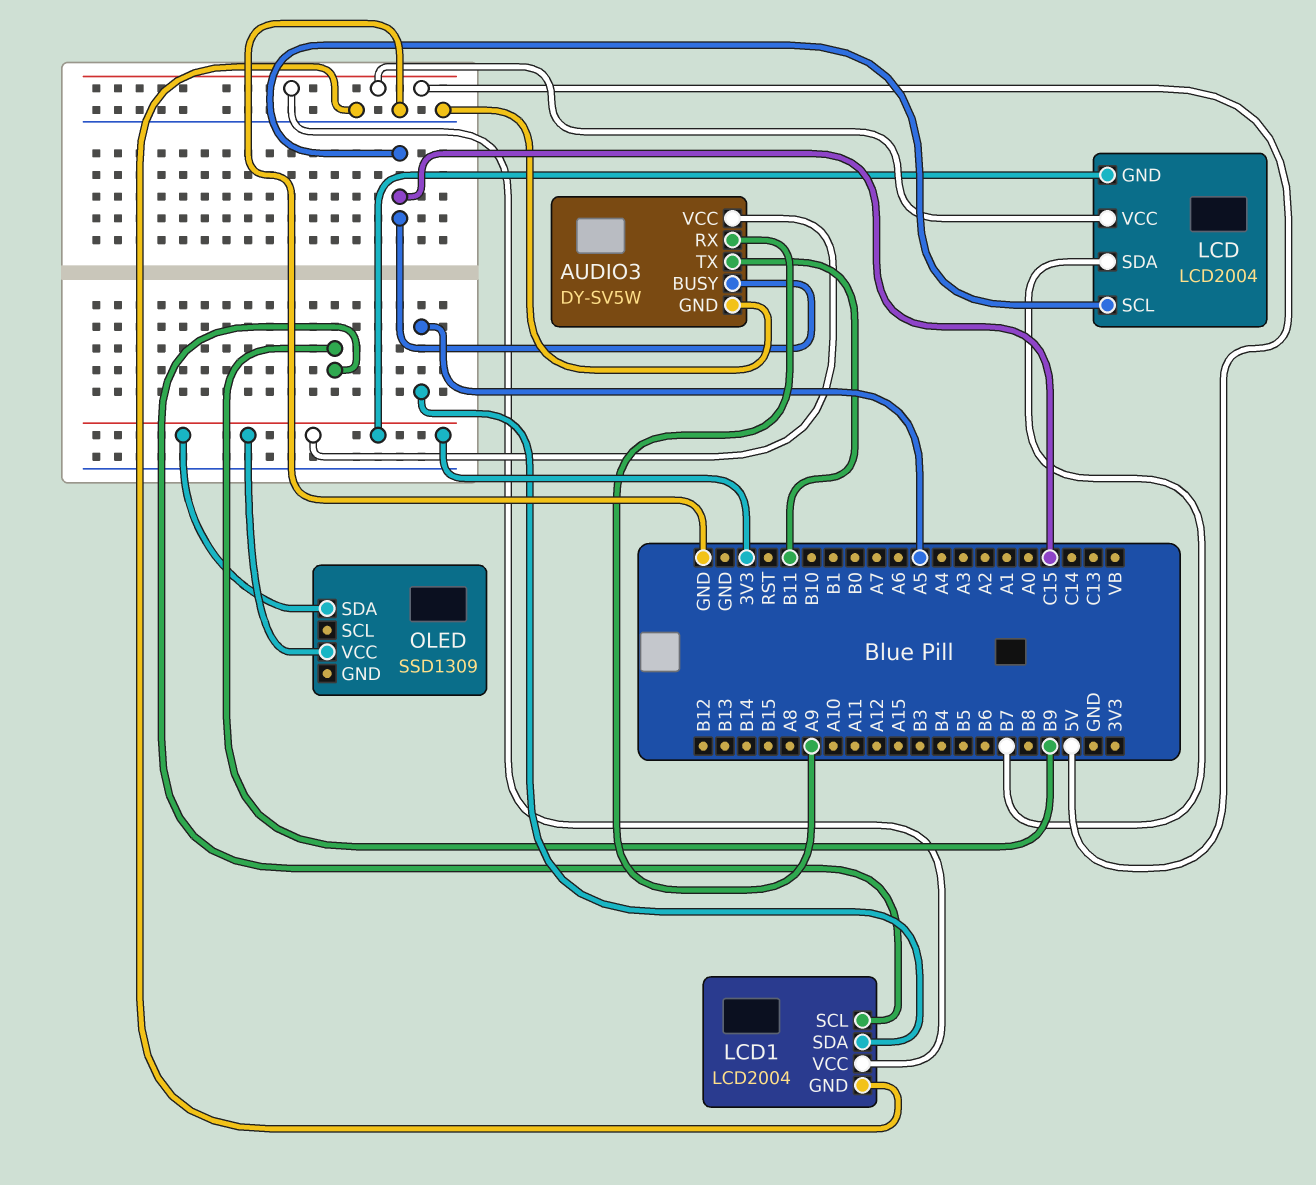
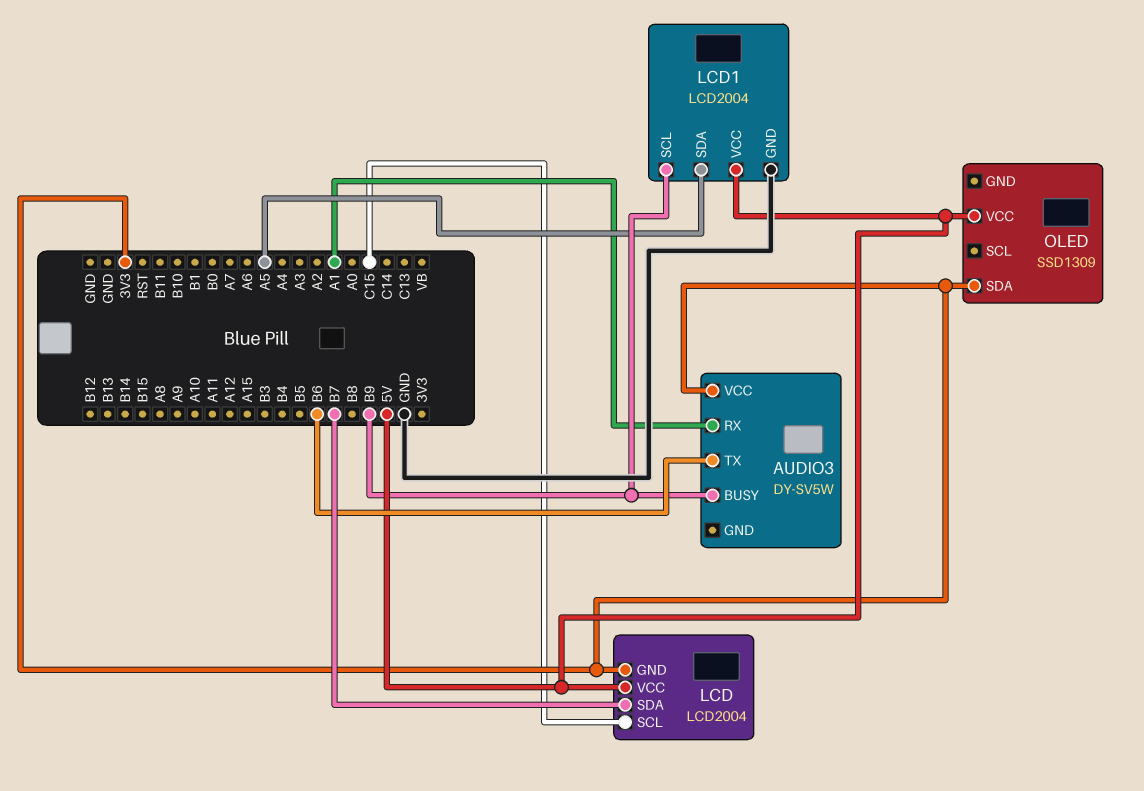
AUDIO3 pin BUSY: C15 -> B9
AUDIO3 pin GND: GND -> none
AUDIO3 pin RX: A9 -> A1
AUDIO3 pin TX: B11 -> B6
OLED pin VCC: 3V3 -> 5V

